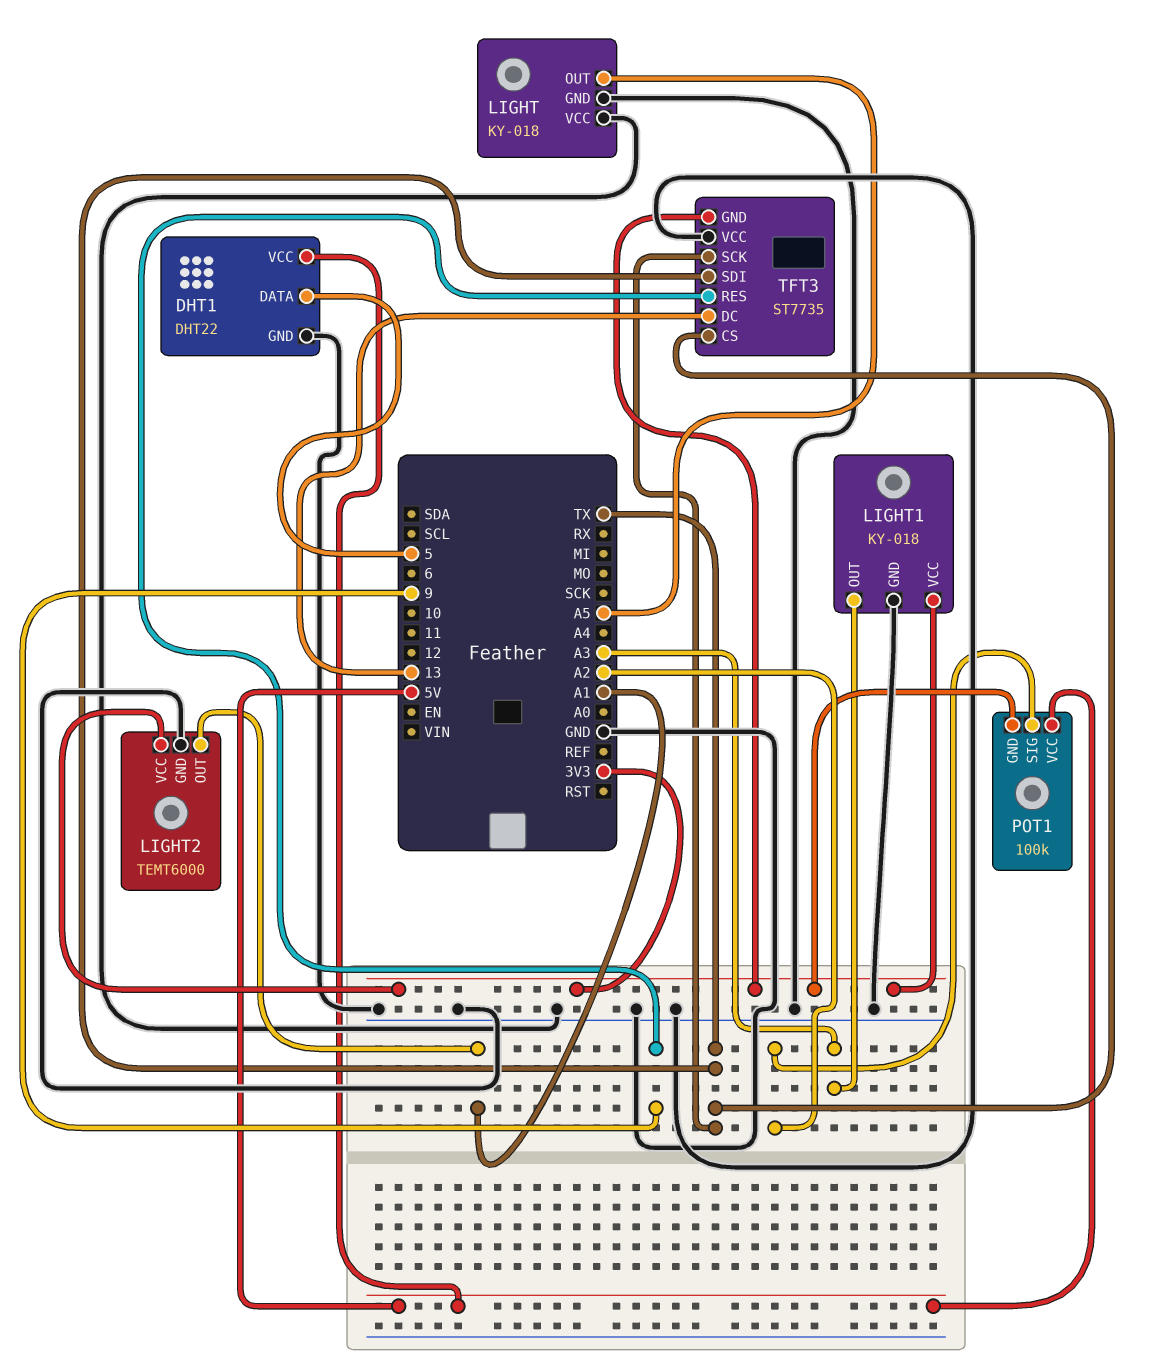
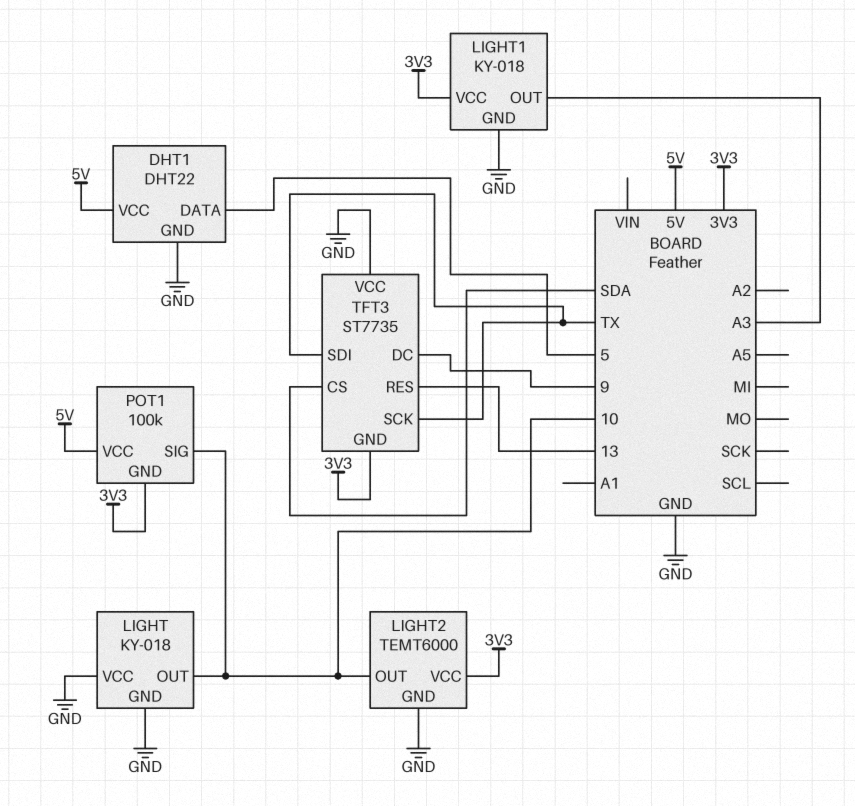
LIGHT pin OUT: A5 -> 10
LIGHT2 pin OUT: A1 -> 10
POT1 pin SIG: A2 -> 10
TFT3 pin CS: TX -> SDA
TFT3 pin DC: 13 -> 9
TFT3 pin RES: 9 -> 13

